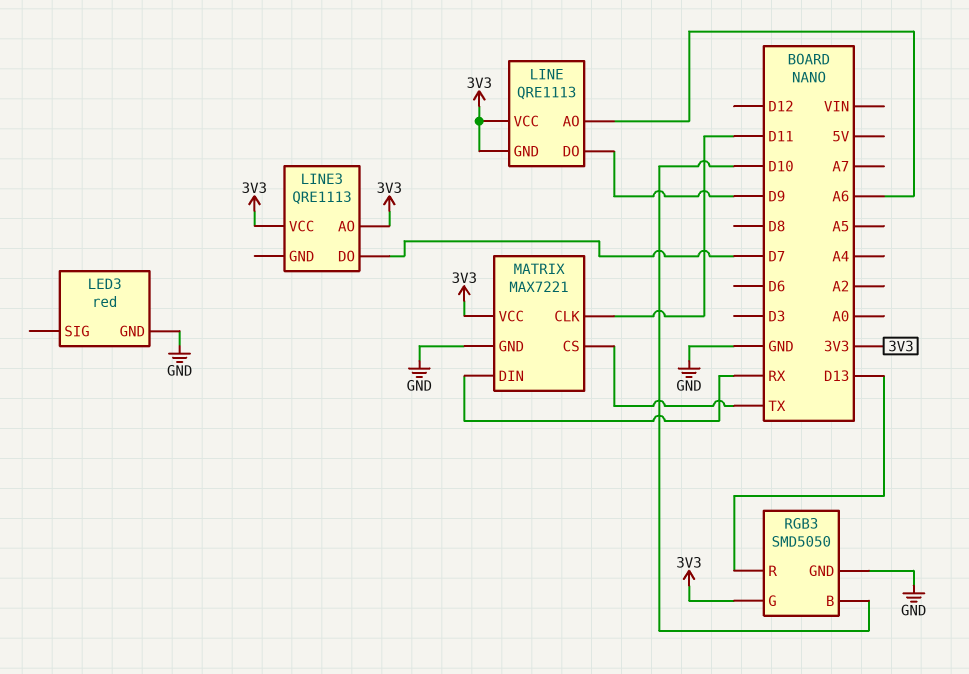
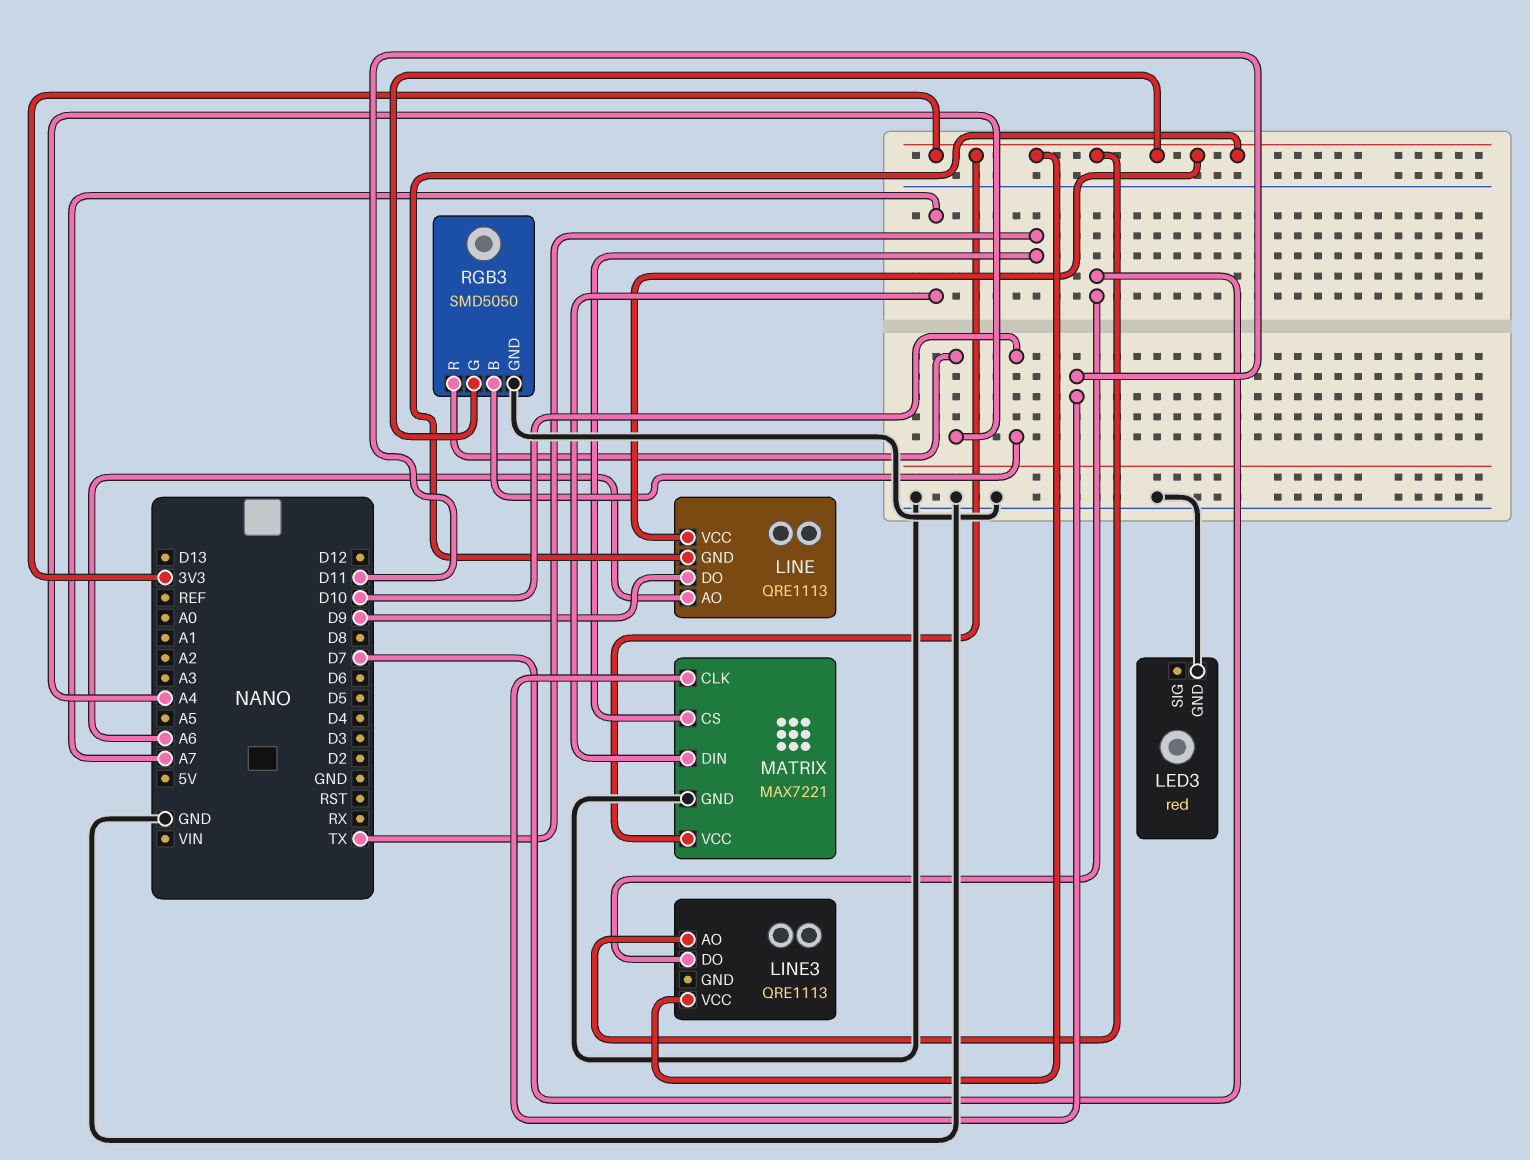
MATRIX pin DIN: RX -> A7
RGB3 pin R: D13 -> A4

